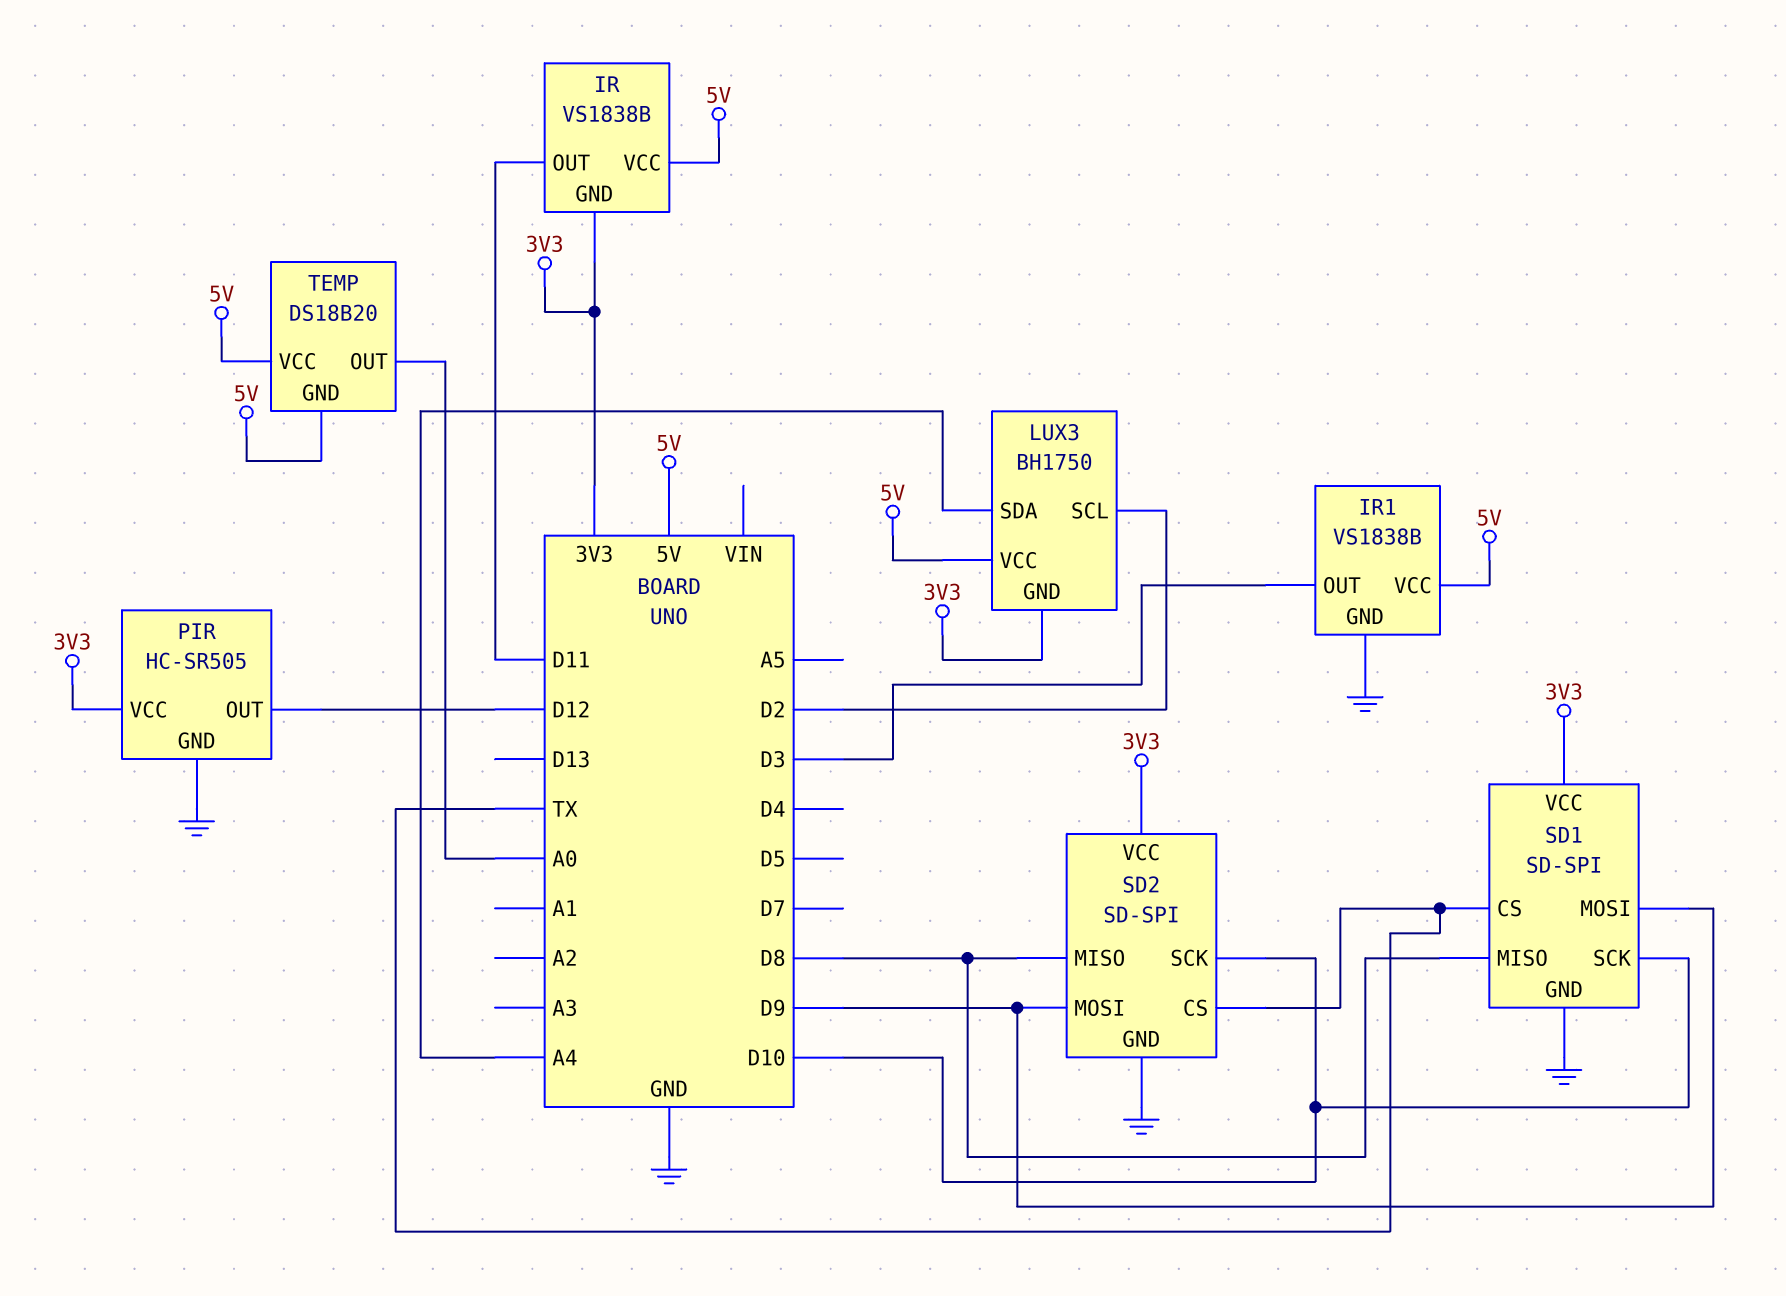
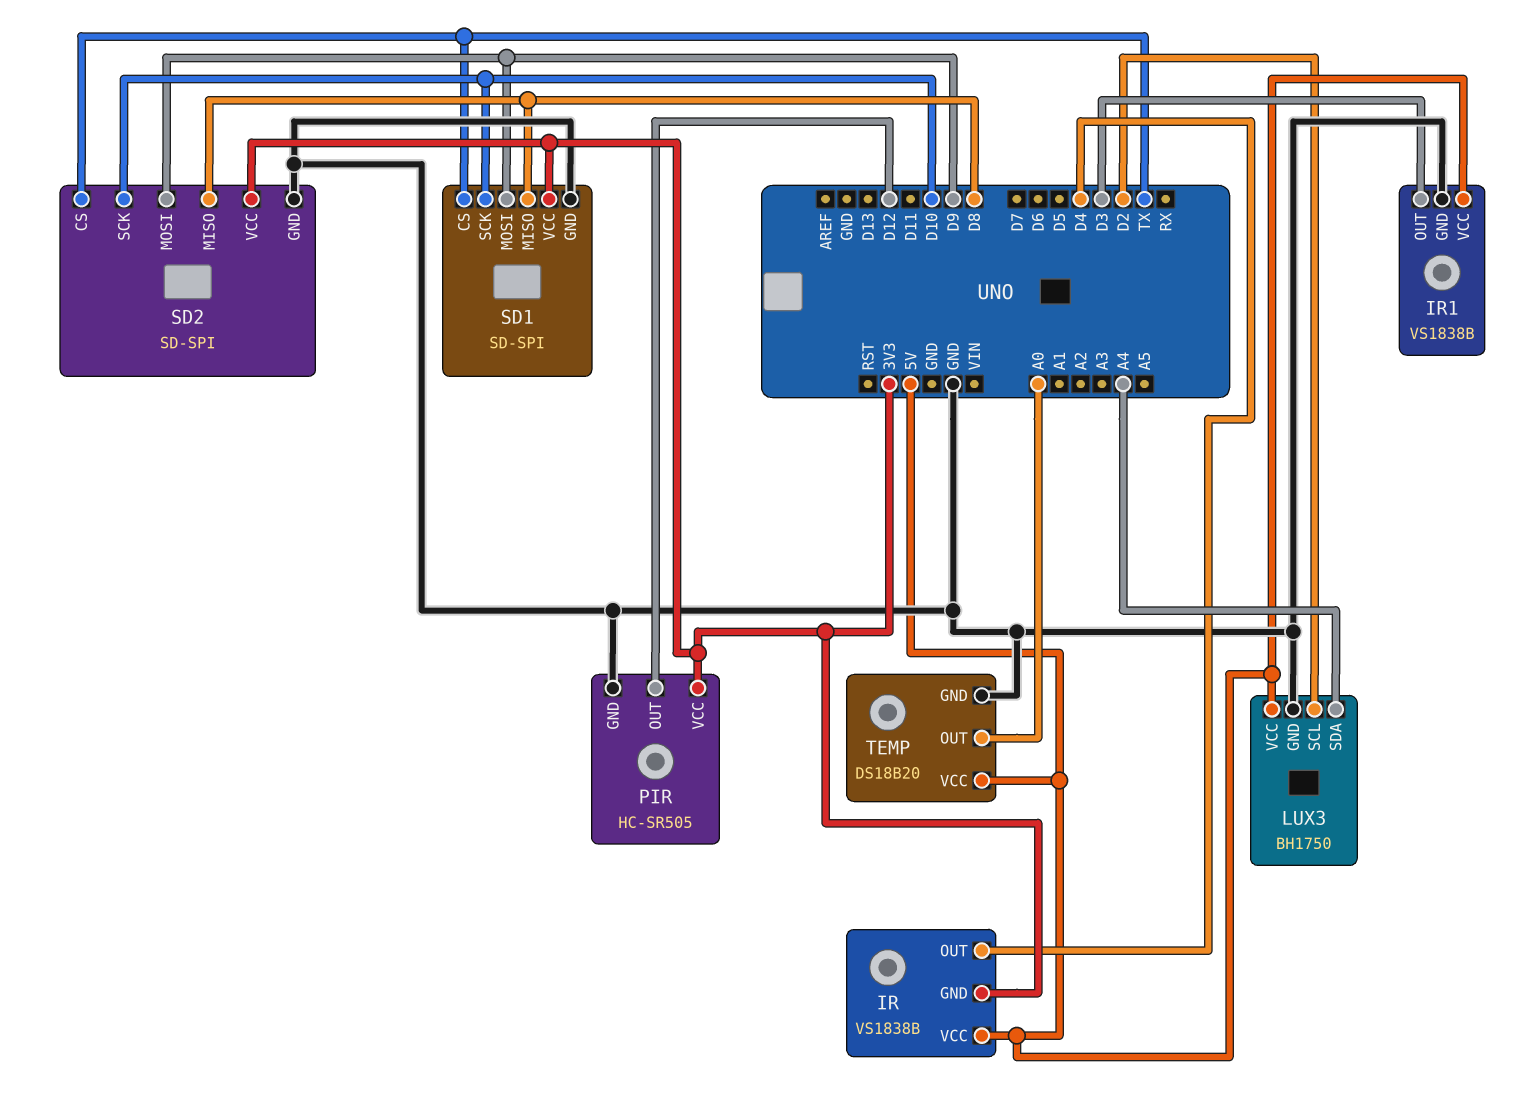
IR pin OUT: D11 -> D4
LUX3 pin GND: 3V3 -> GND
TEMP pin GND: 5V -> GND

